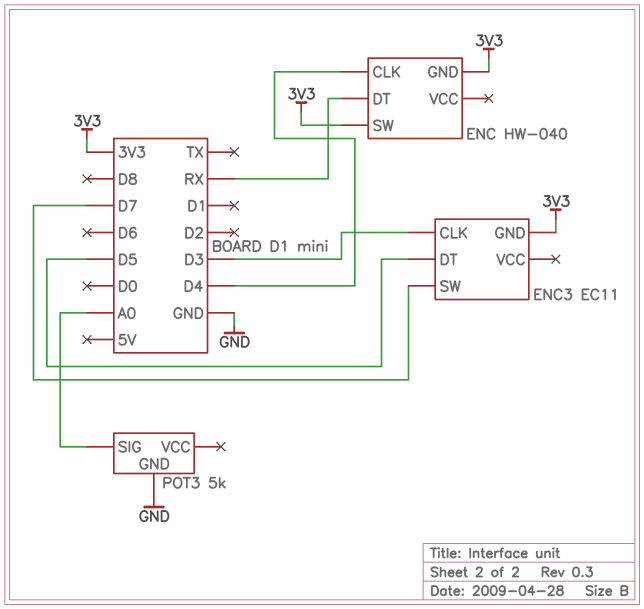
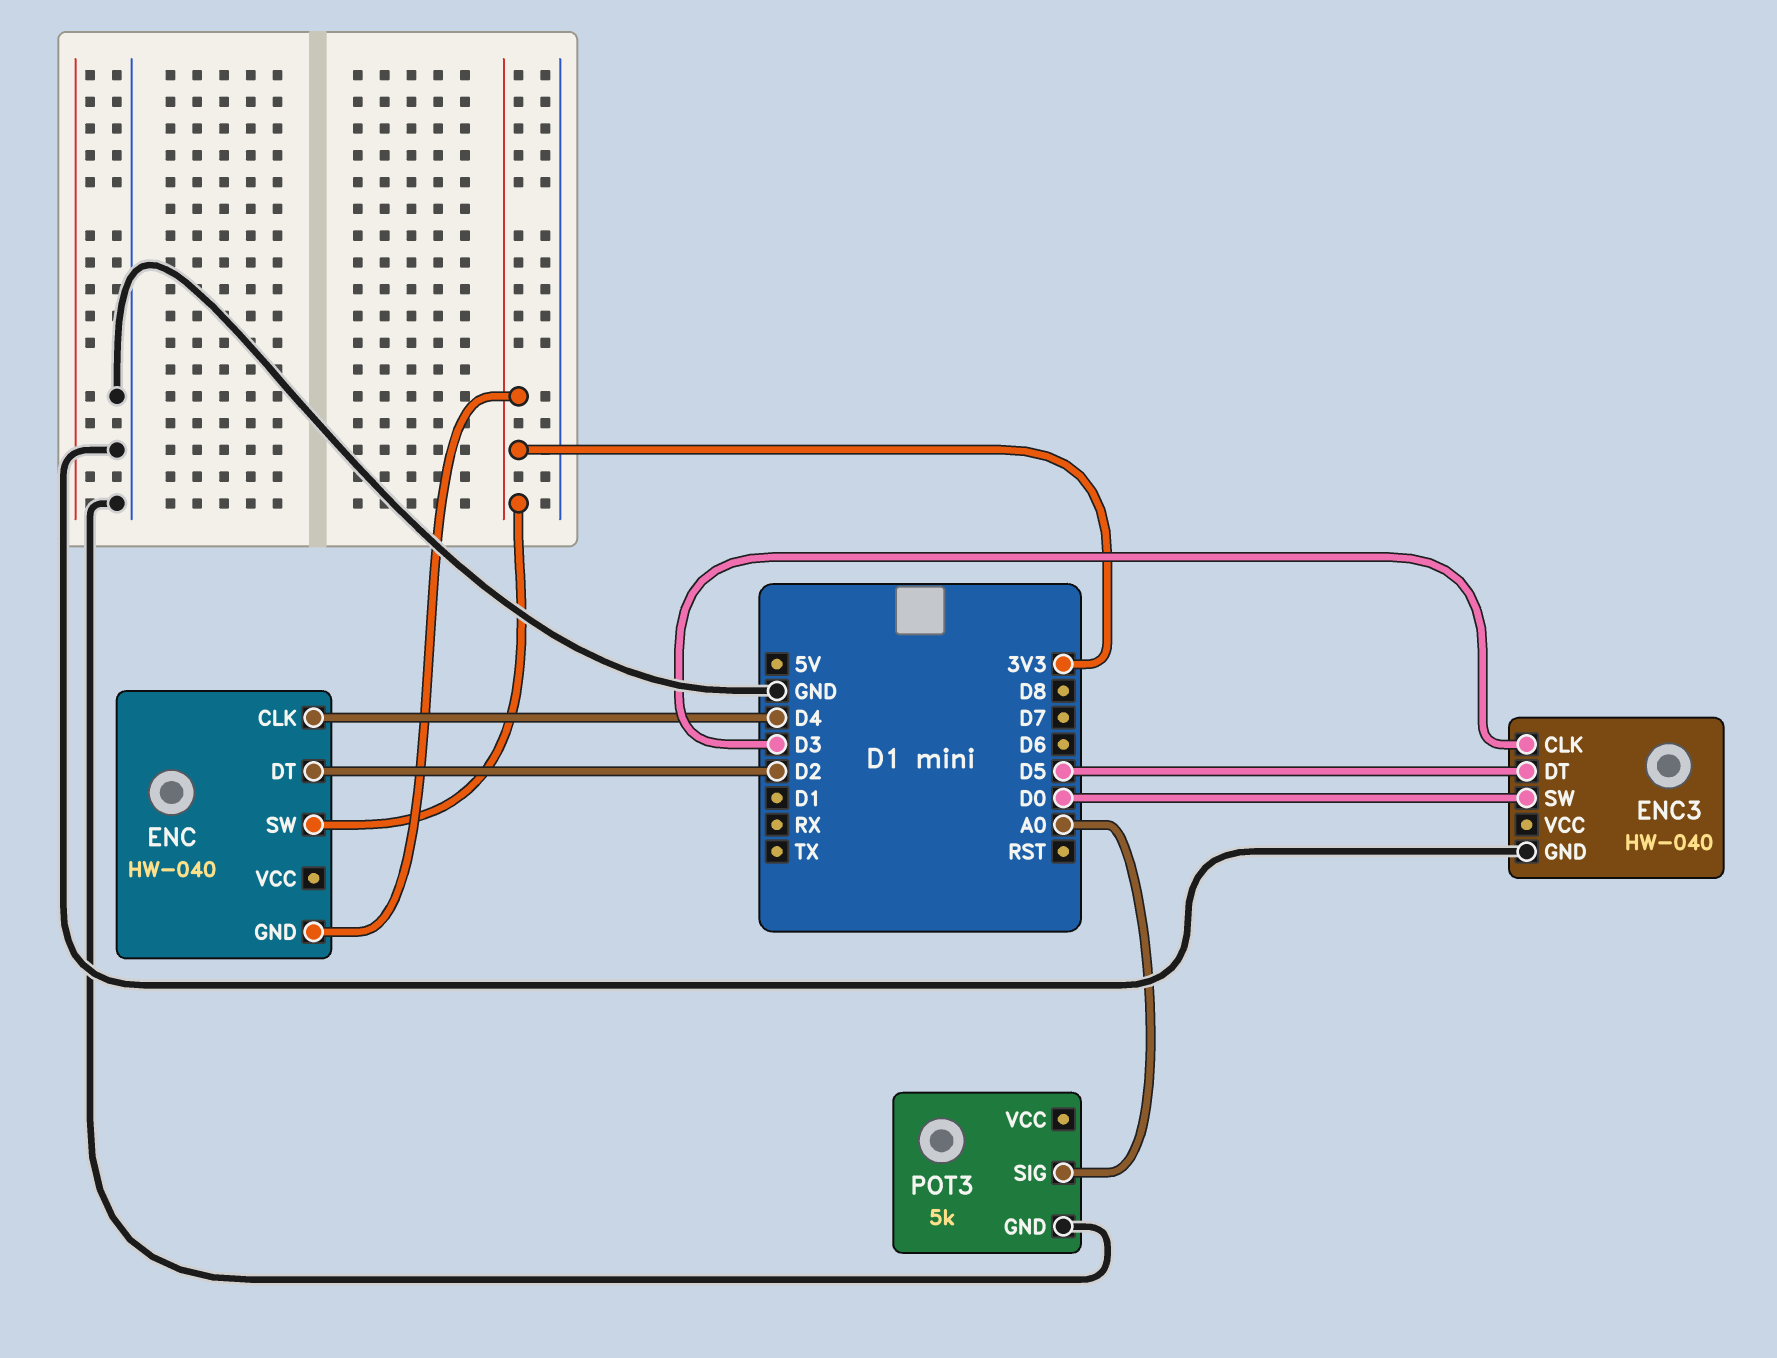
ENC pin DT: RX -> D2
ENC3: EC11 -> HW-040
ENC3 pin GND: 3V3 -> GND
ENC3 pin SW: D7 -> D0

